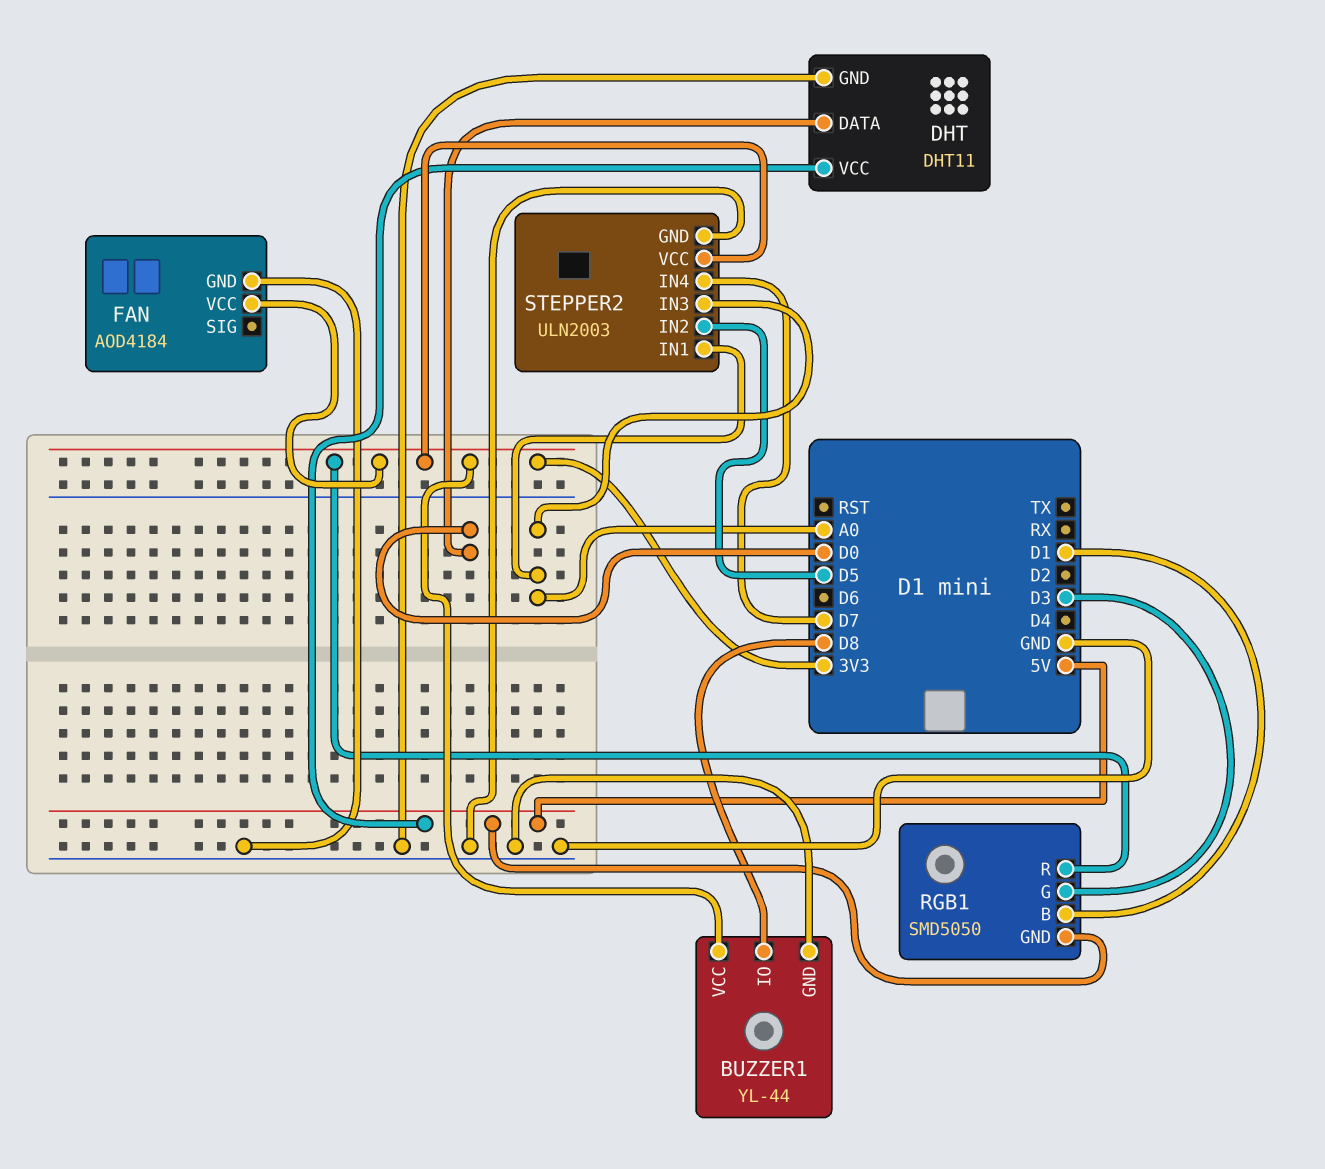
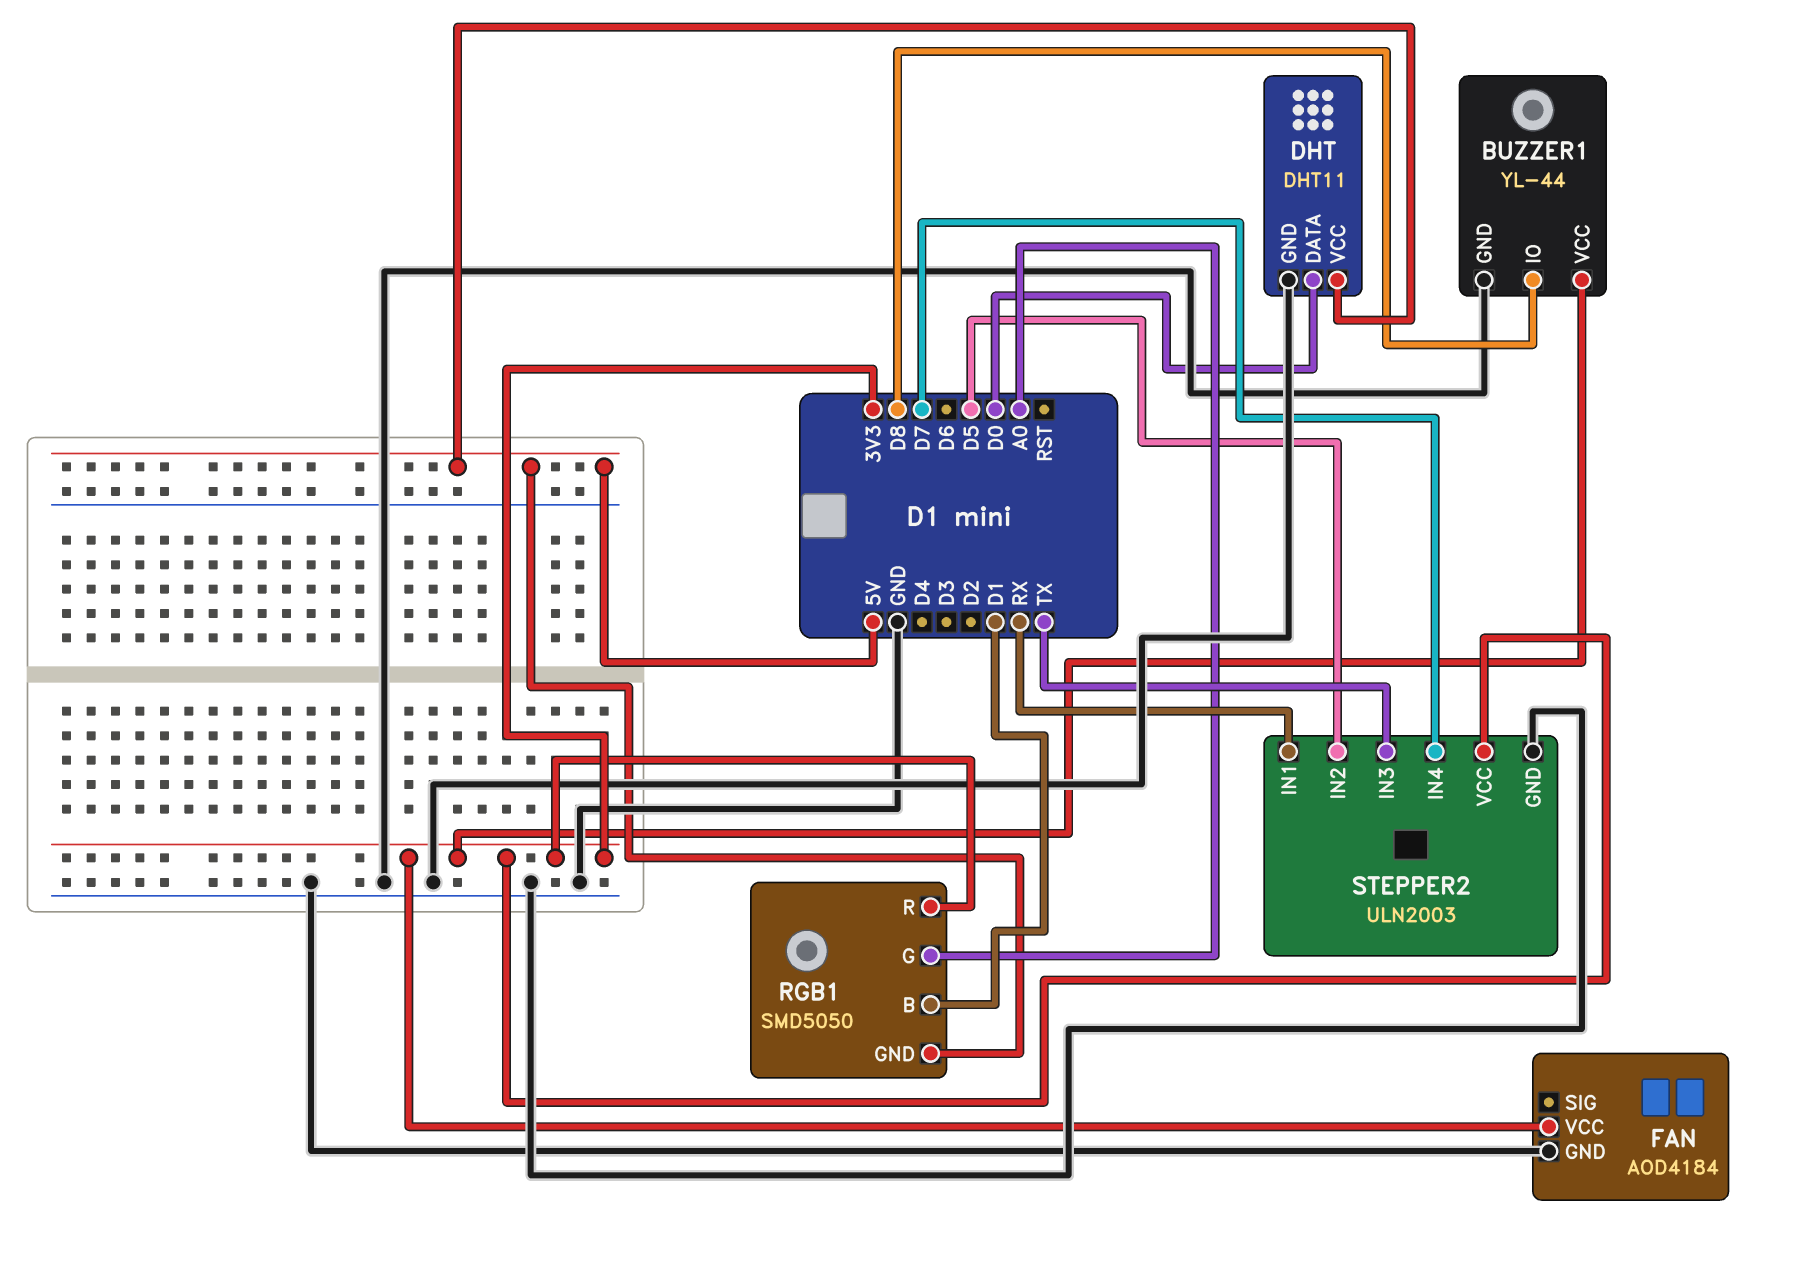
RGB1 pin G: D3 -> A0
STEPPER2 pin IN1: A0 -> RX
STEPPER2 pin IN3: A0 -> TX

